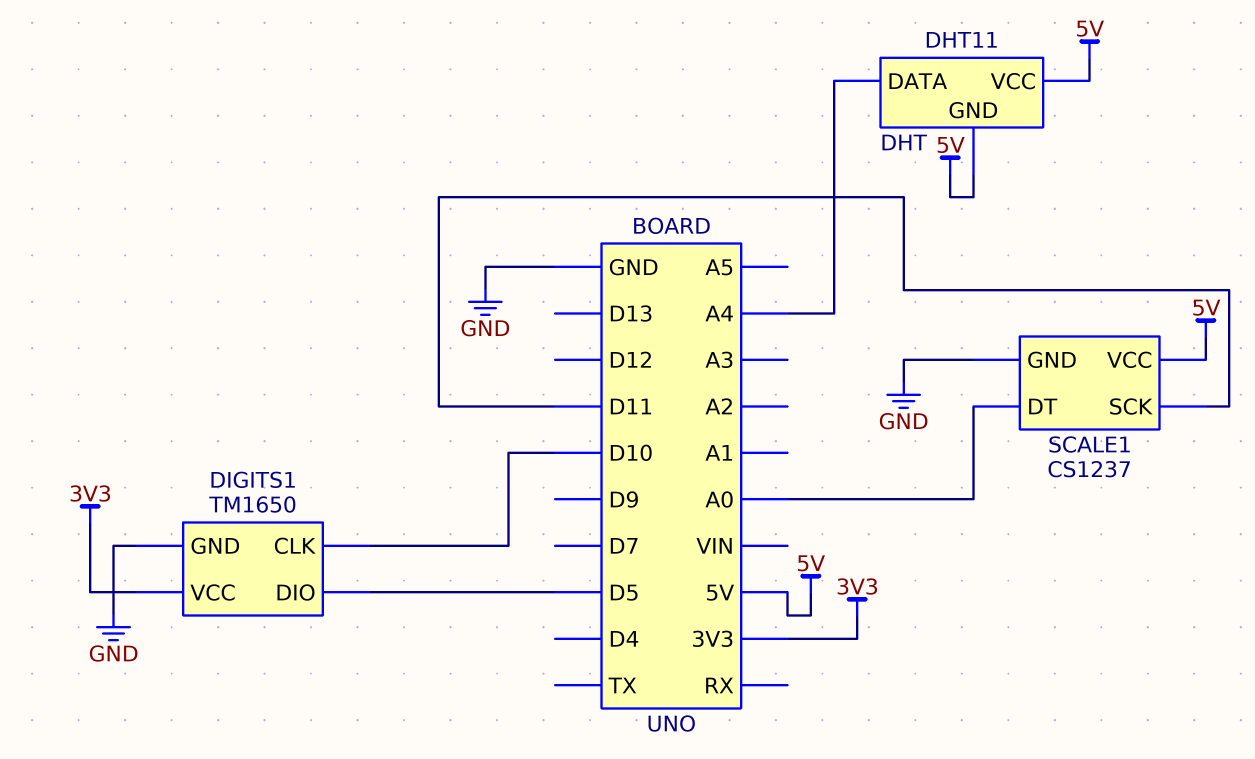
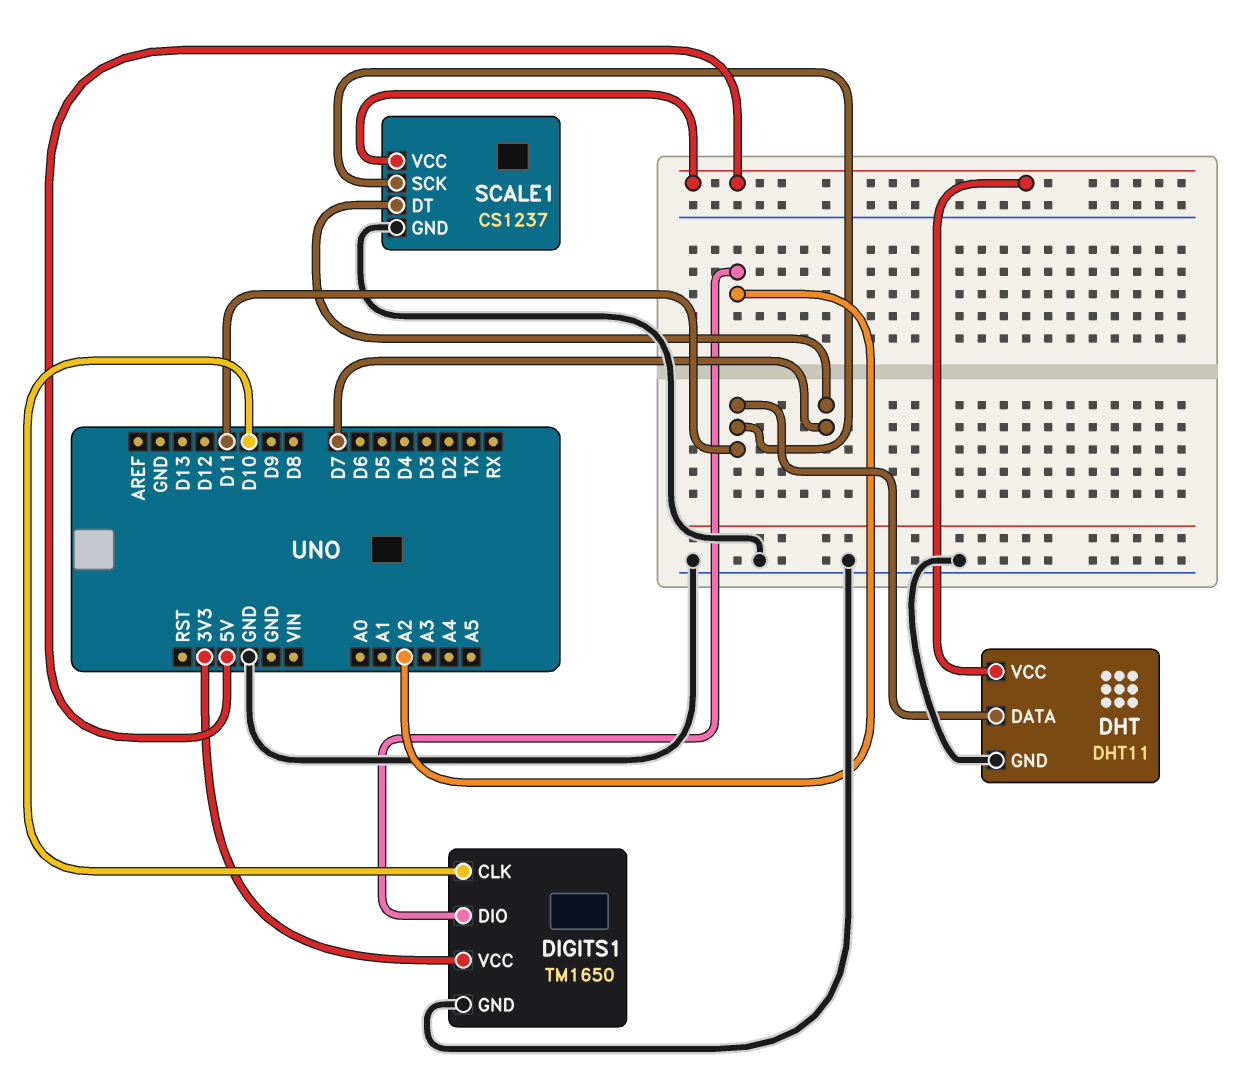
DHT pin DATA: A4 -> D11
DHT pin GND: 5V -> GND
DIGITS1 pin DIO: D5 -> A2
SCALE1 pin DT: A0 -> D7

